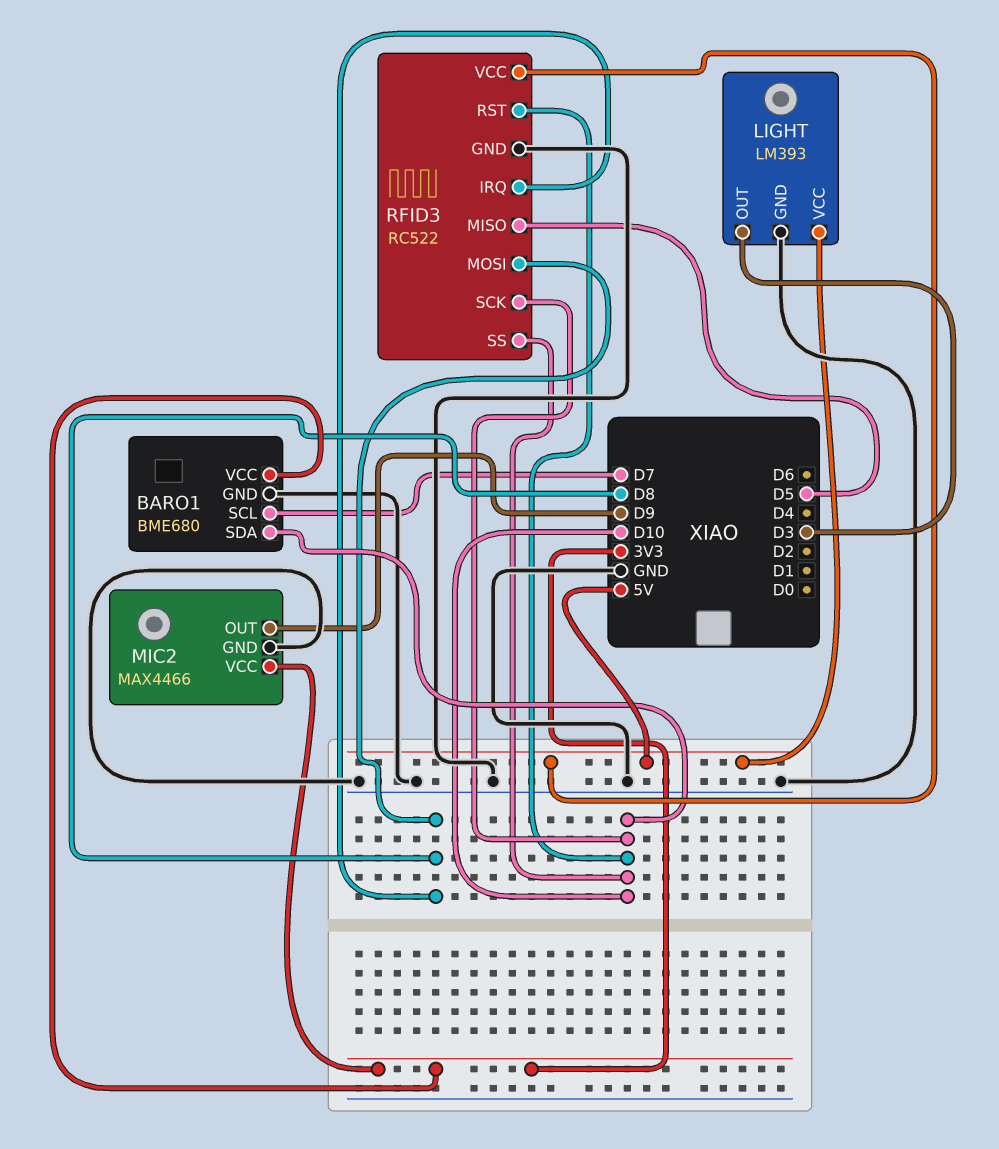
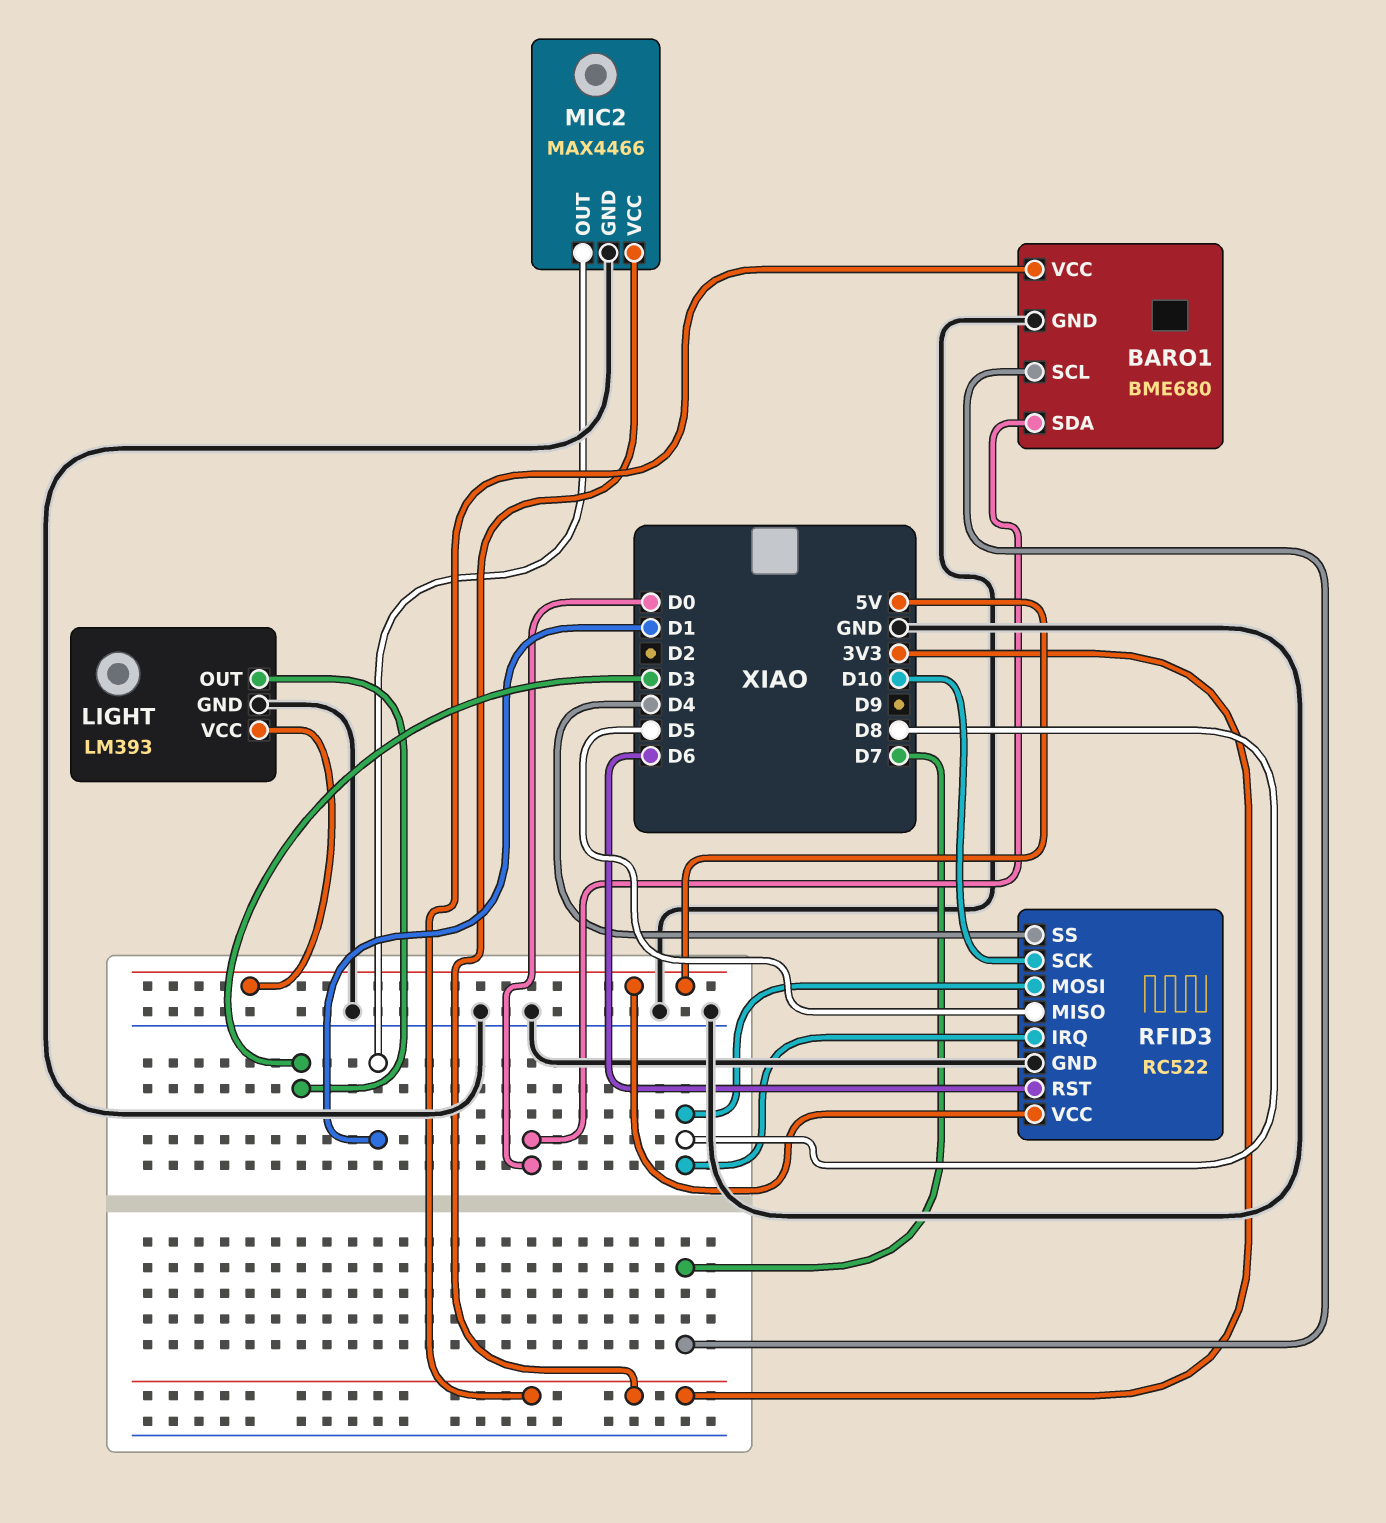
BARO1 pin SDA: D10 -> D0
MIC2 pin OUT: D9 -> D1
RFID3 pin RST: D10 -> D6
RFID3 pin SS: D10 -> D4

